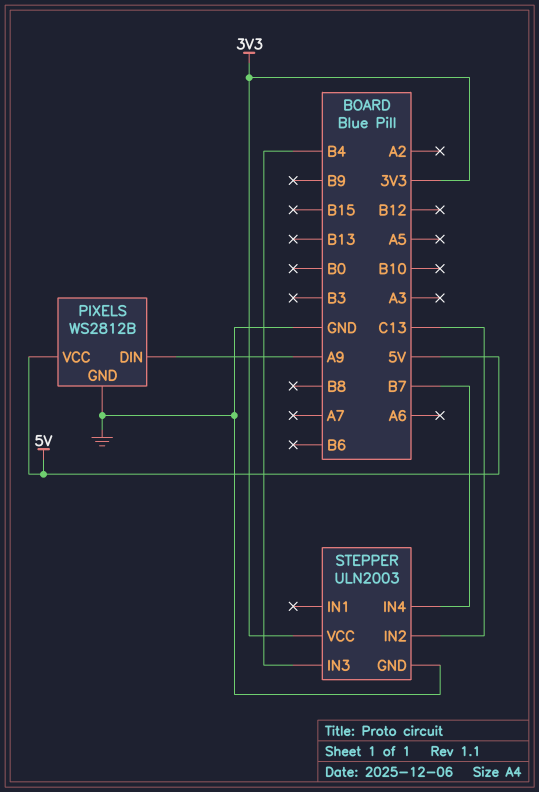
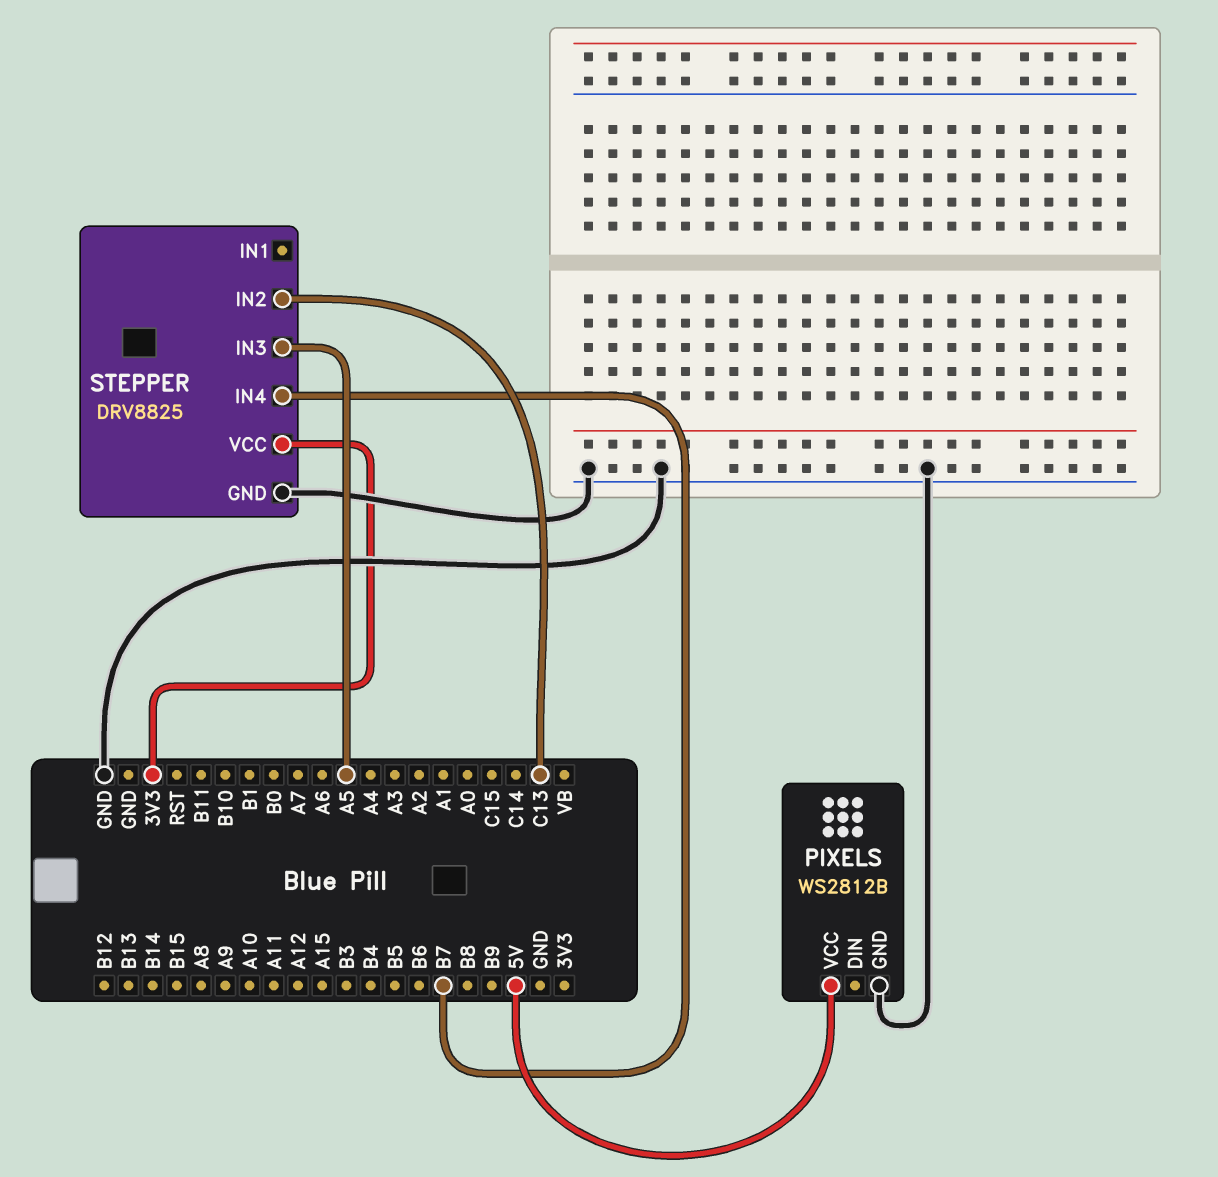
PIXELS pin DIN: A9 -> none
STEPPER: ULN2003 -> DRV8825
STEPPER pin IN3: B4 -> A5

